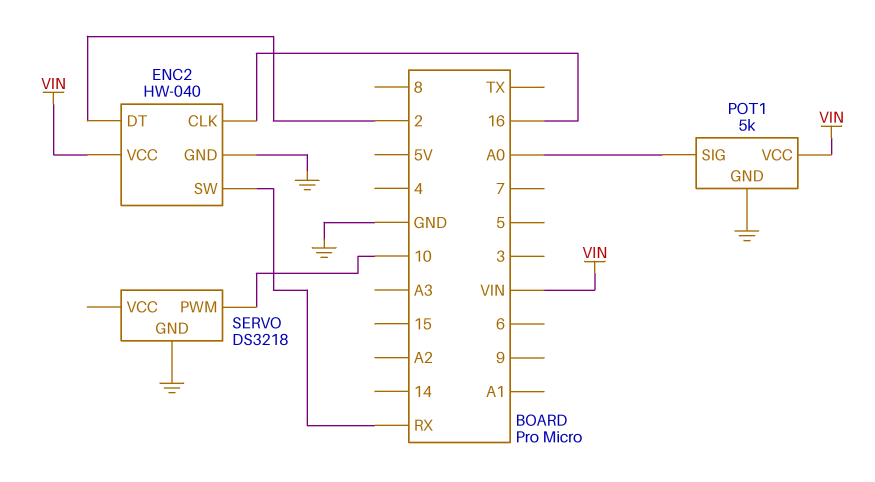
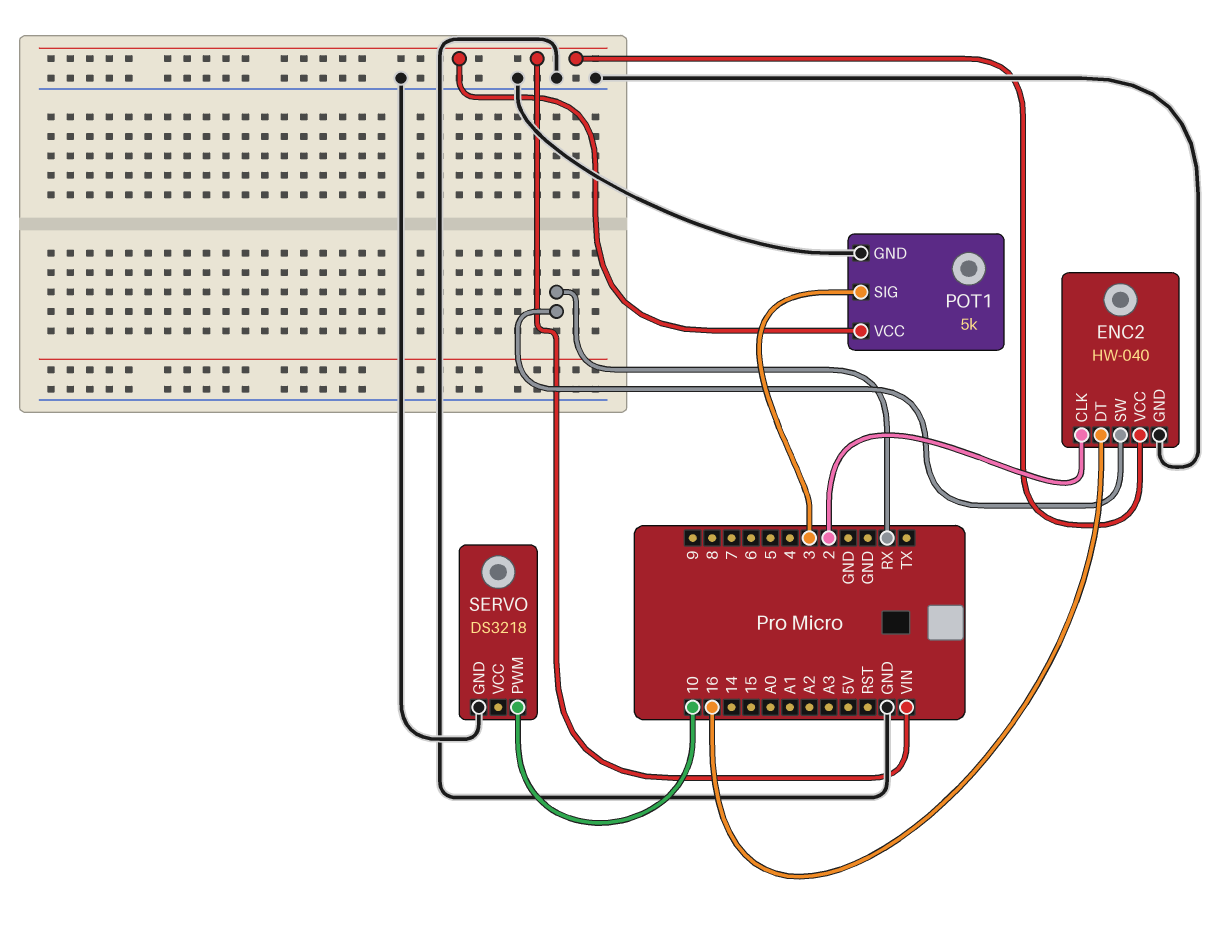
ENC2 pin CLK: 16 -> 2
ENC2 pin DT: 2 -> 16
POT1 pin SIG: A0 -> 3

